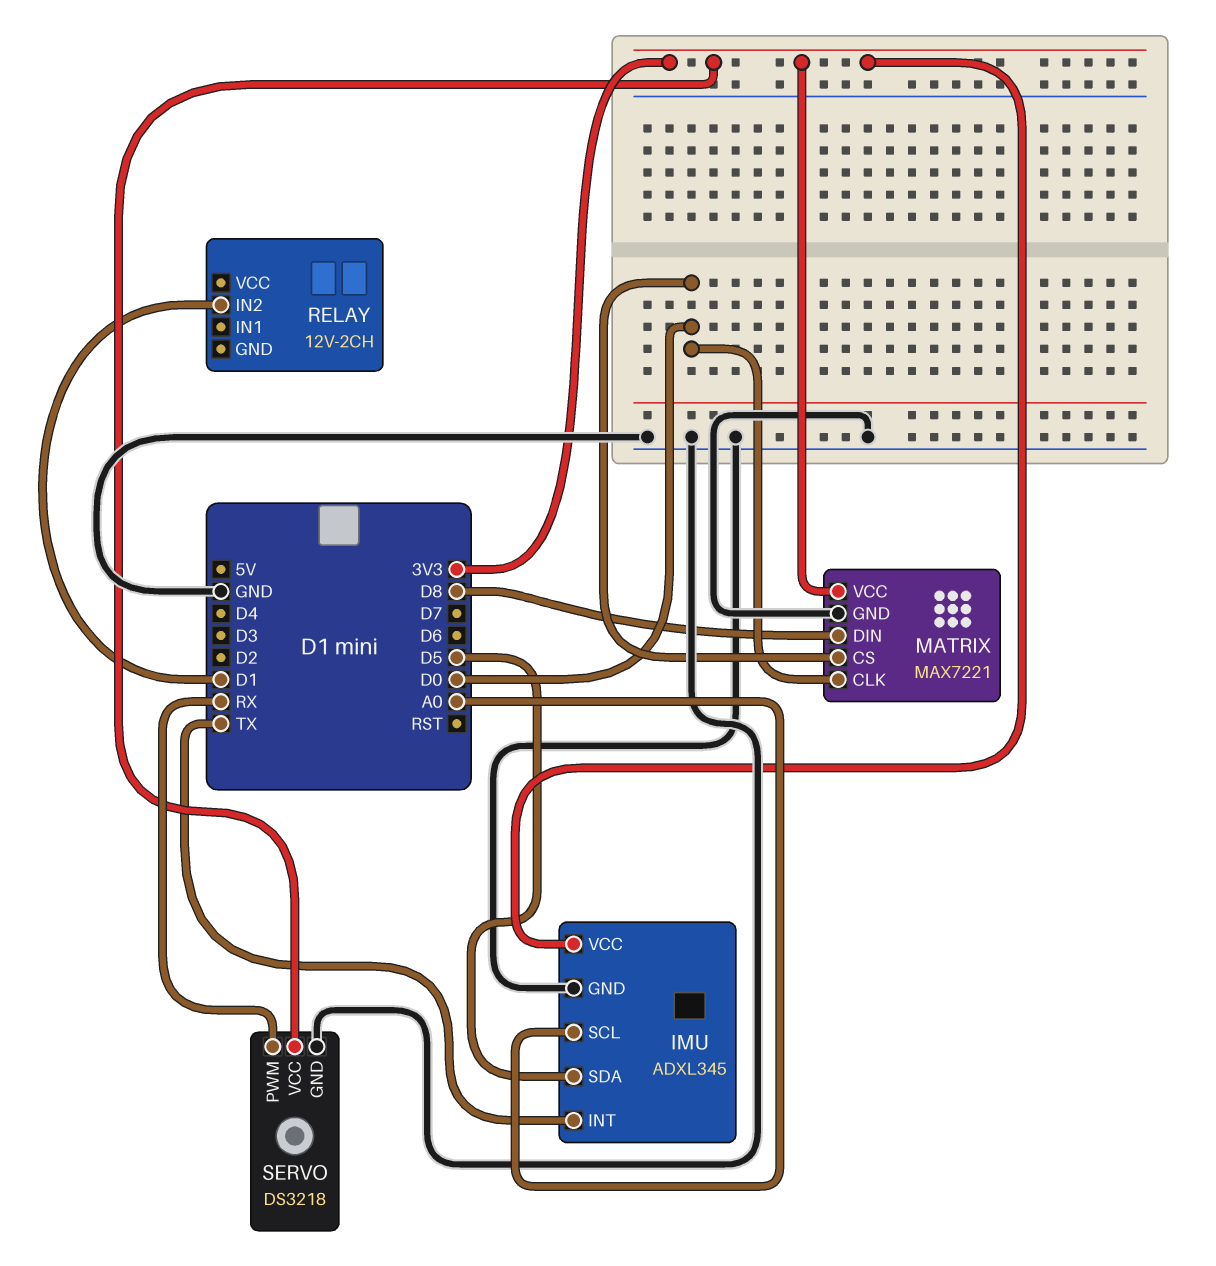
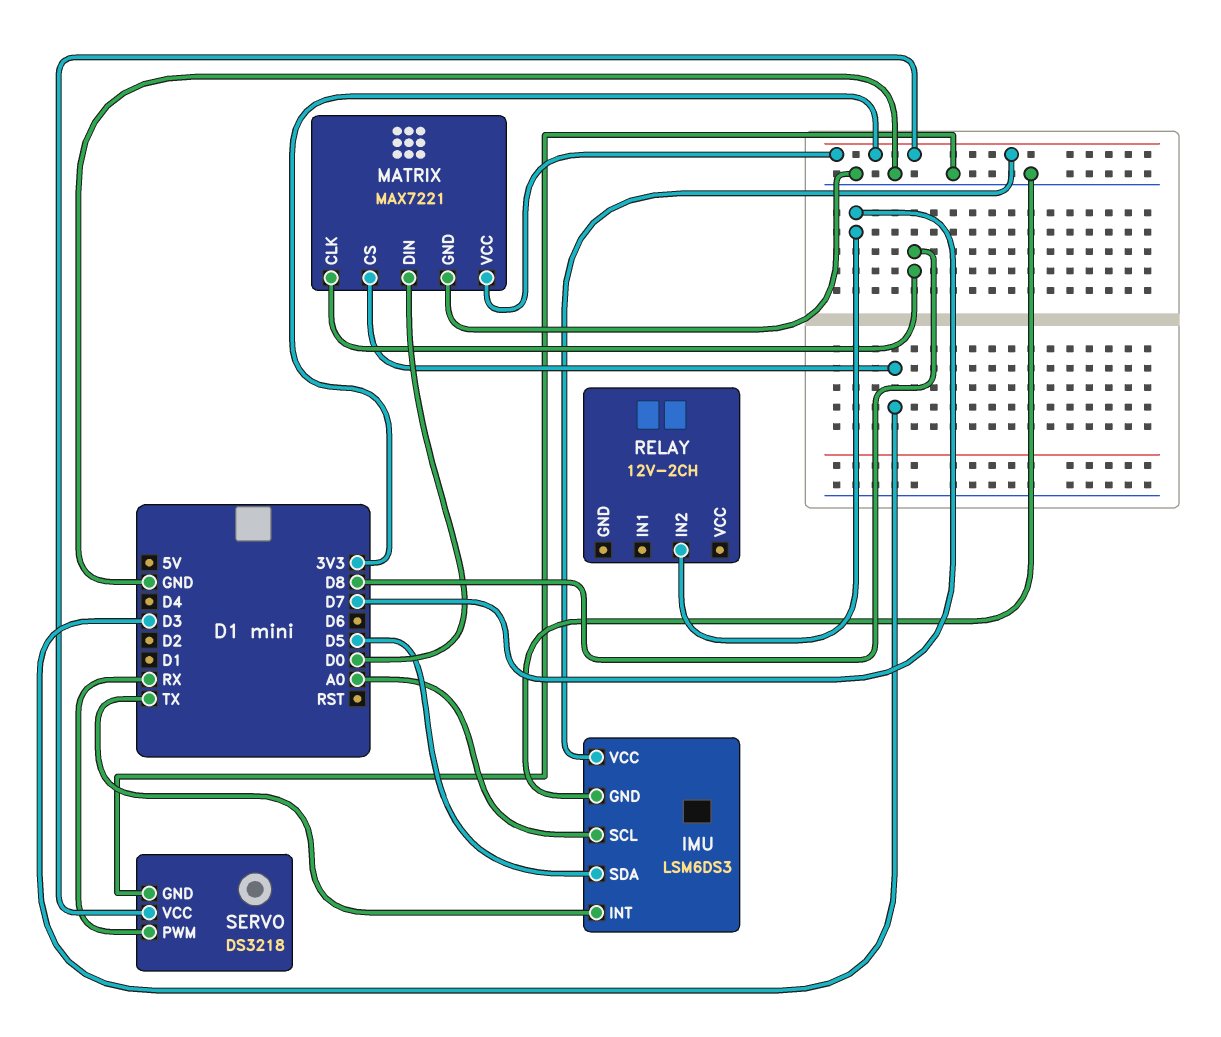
IMU: ADXL345 -> LSM6DS3
MATRIX pin CLK: D0 -> D8
MATRIX pin CS: D0 -> D3
MATRIX pin DIN: D8 -> D0
RELAY pin IN2: D1 -> D7

